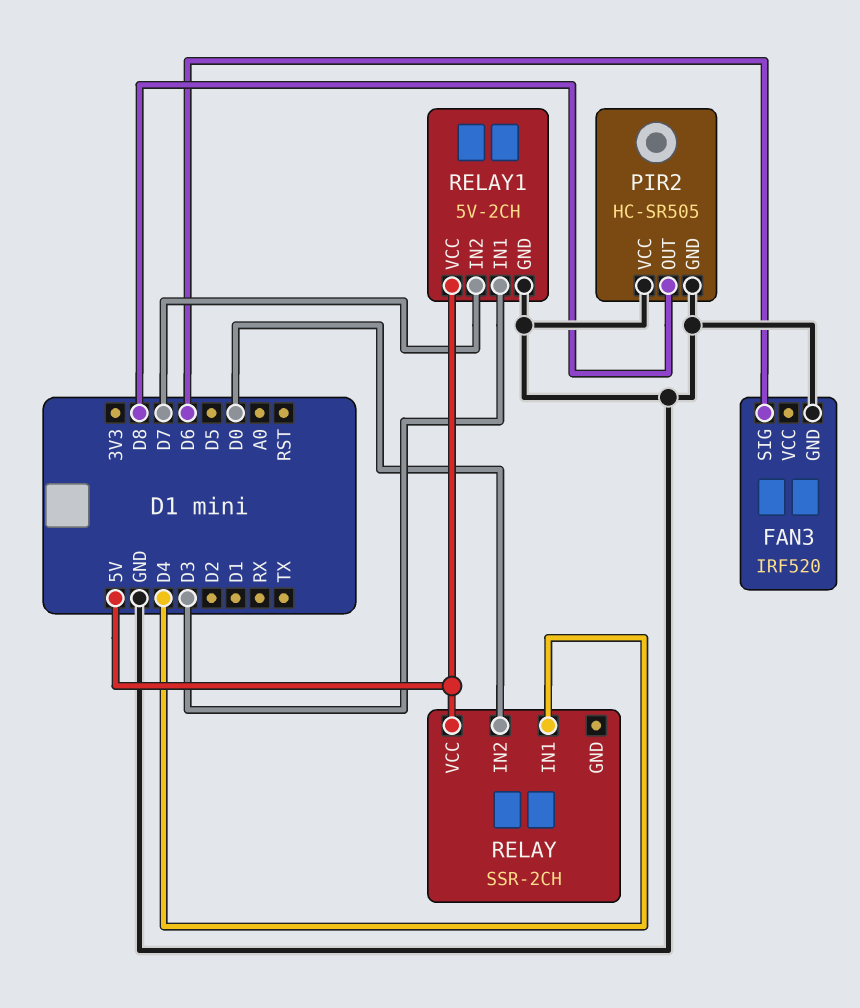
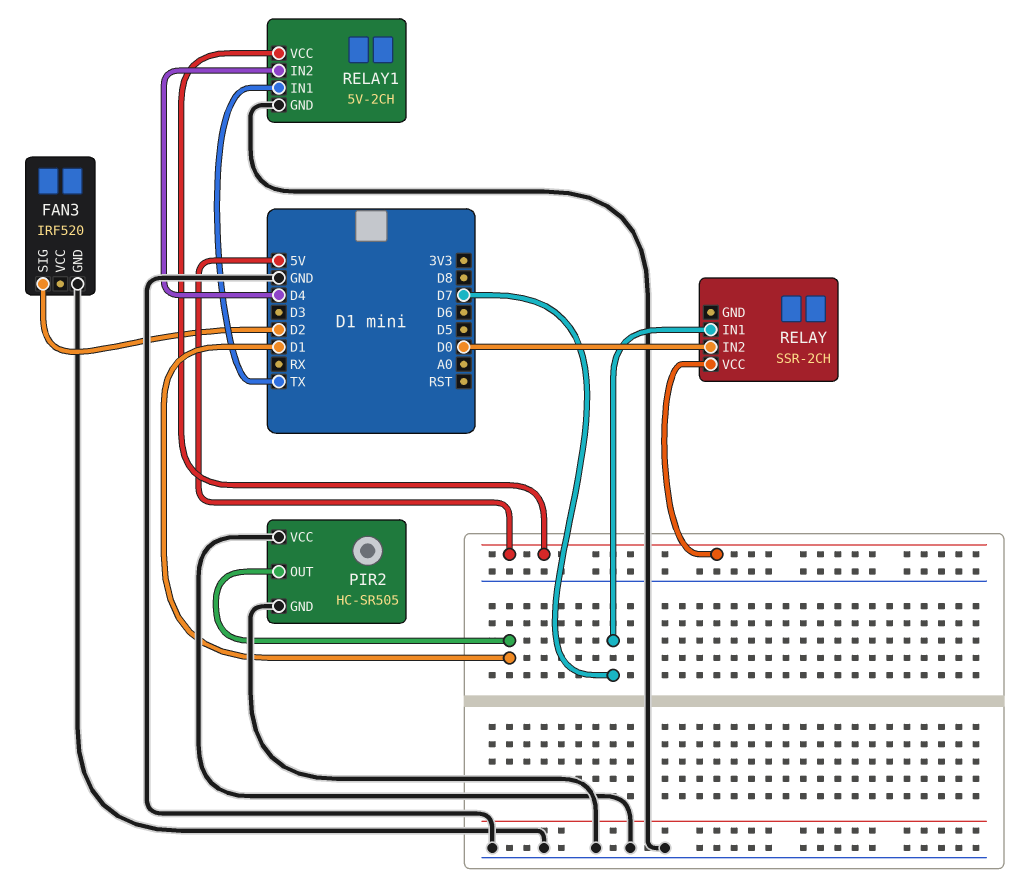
FAN3 pin SIG: D6 -> D2
PIR2 pin OUT: D8 -> D1
RELAY pin IN1: D4 -> D7
RELAY1 pin IN1: D3 -> TX
RELAY1 pin IN2: D7 -> D4

